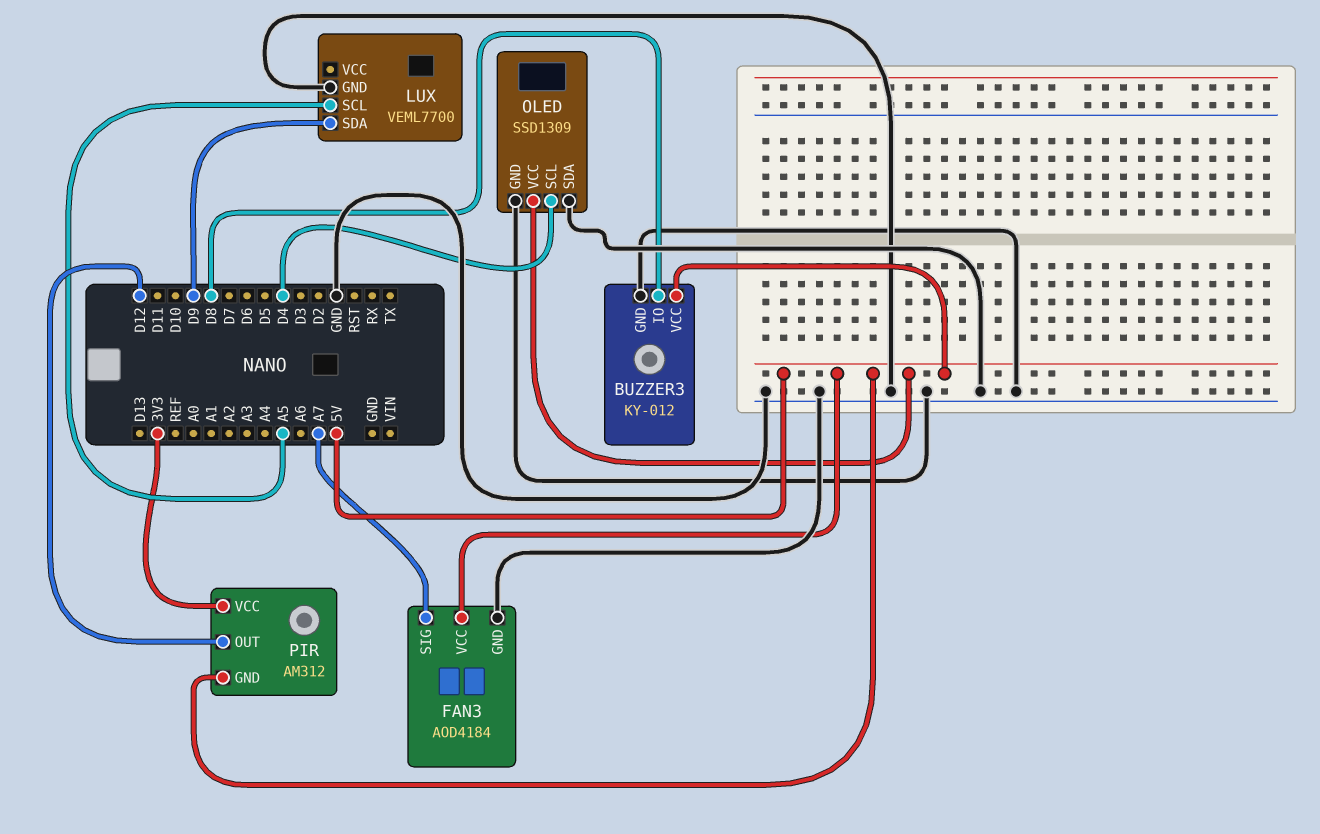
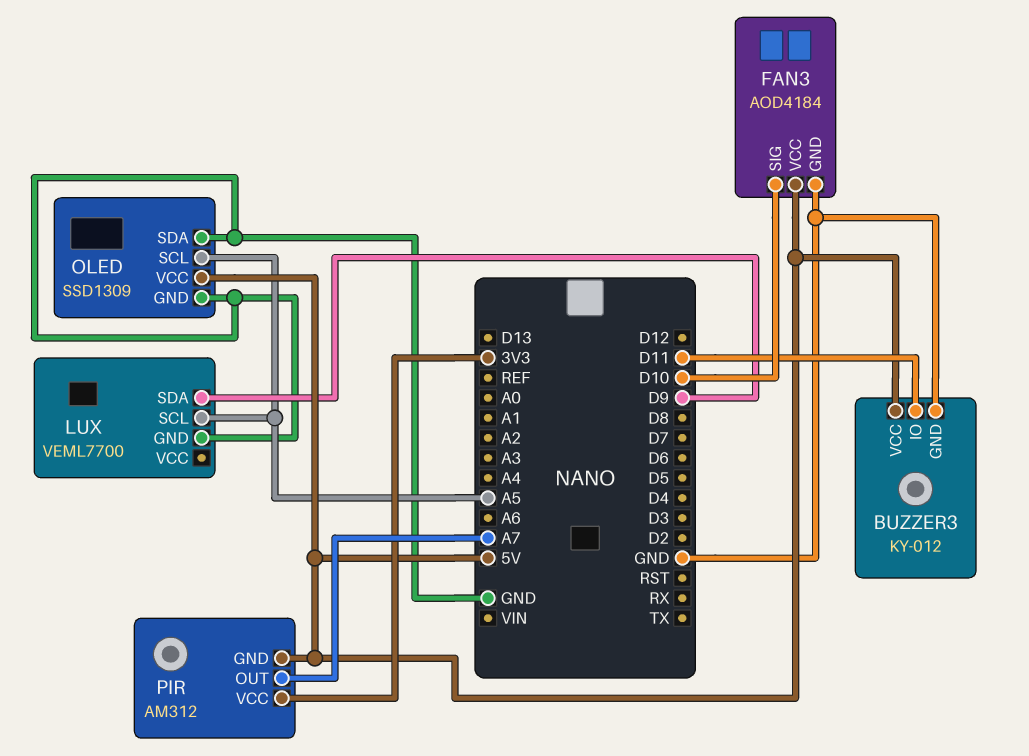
BUZZER3 pin IO: D8 -> D11
FAN3 pin SIG: A7 -> D10
OLED pin SCL: D4 -> A5
PIR pin OUT: D12 -> A7

